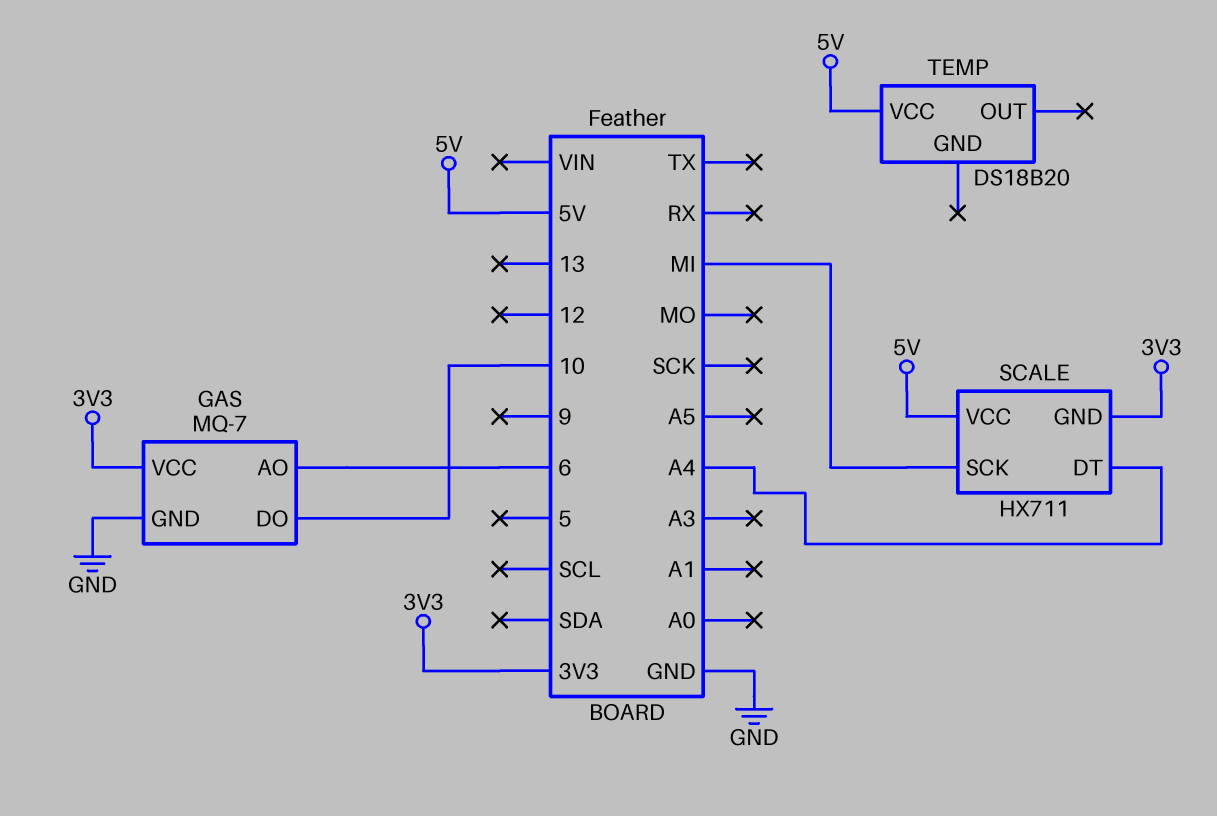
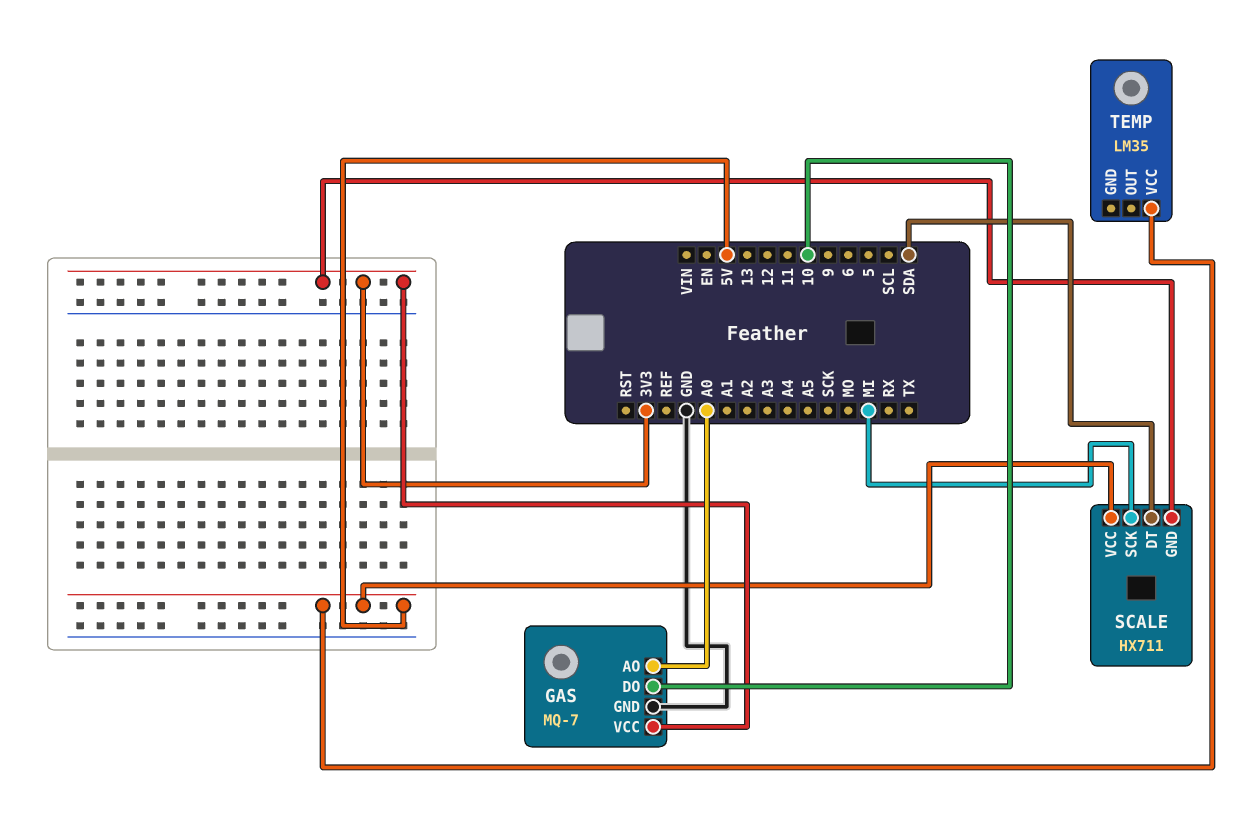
GAS pin AO: 6 -> A0
SCALE pin DT: A4 -> SDA
TEMP: DS18B20 -> LM35

